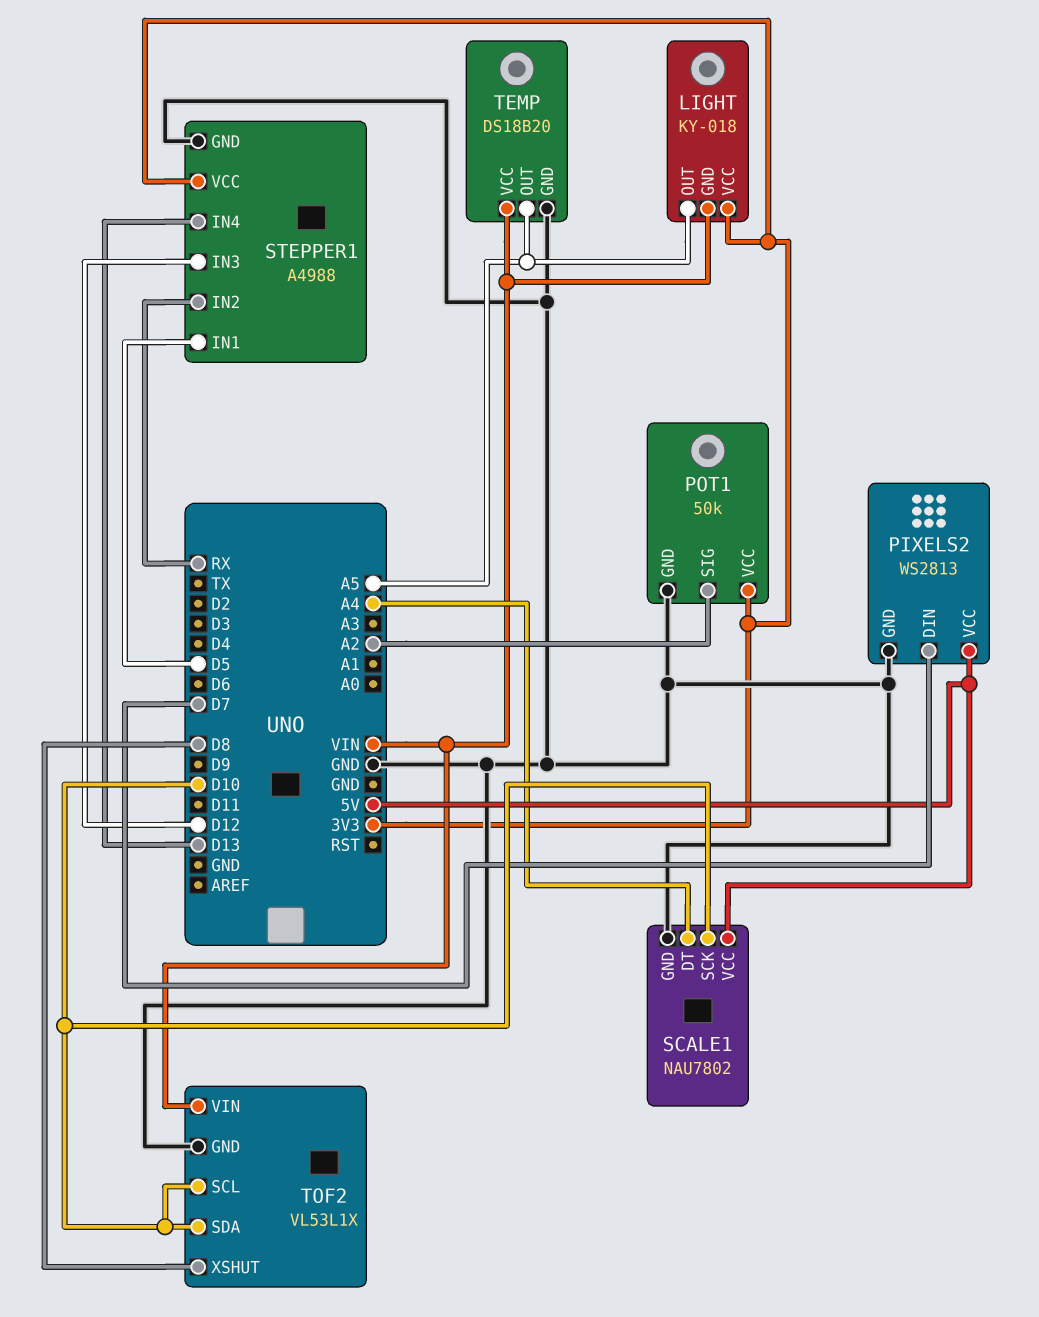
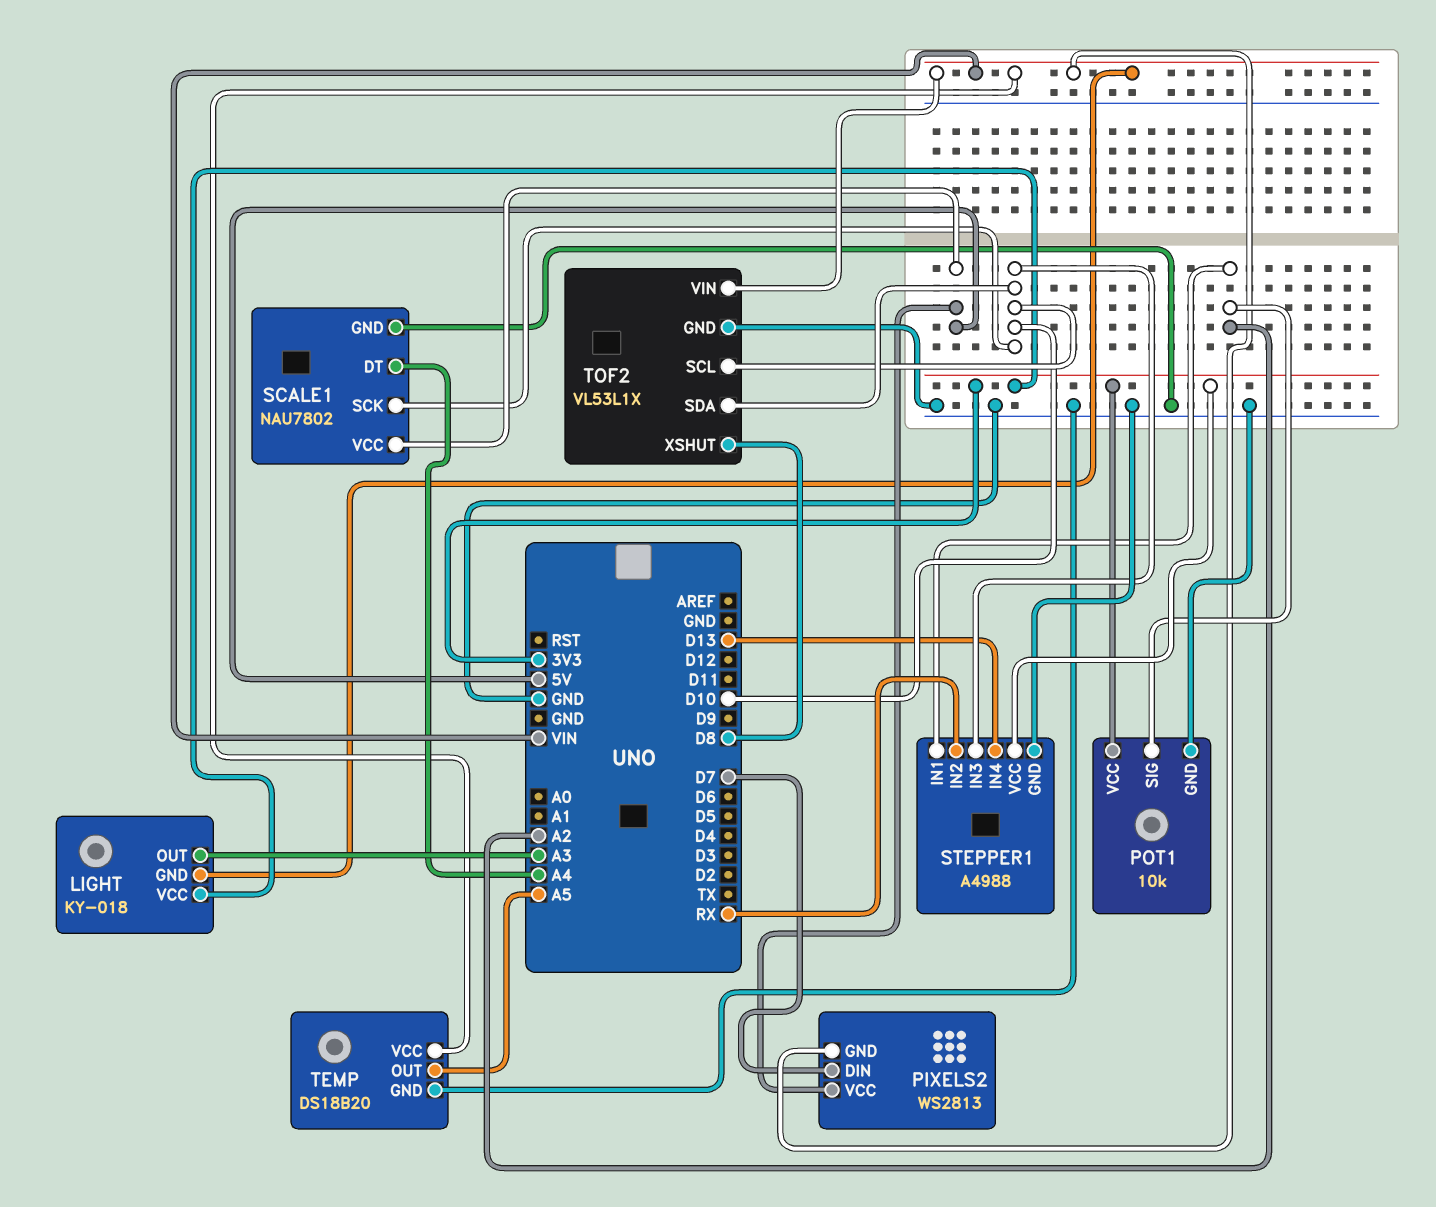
LIGHT pin OUT: A5 -> A3
PIXELS2 pin GND: GND -> VIN
POT1: 50k -> 10k
STEPPER1 pin IN1: D5 -> A2
STEPPER1 pin IN3: D12 -> D10

